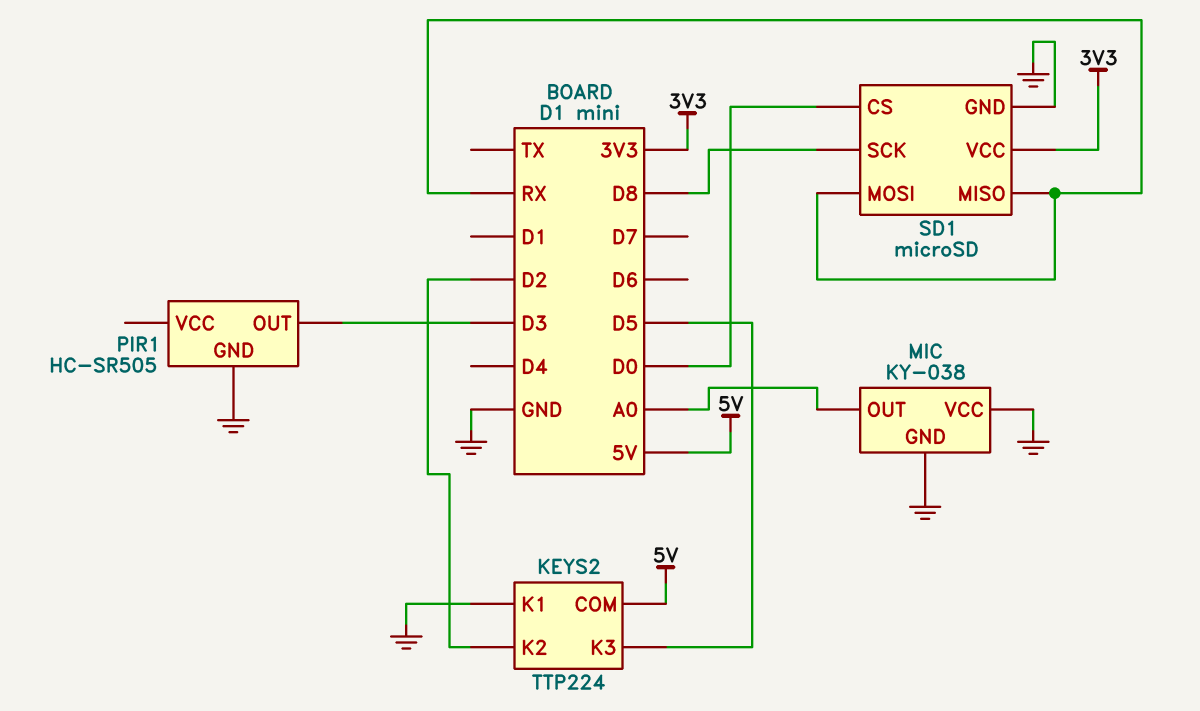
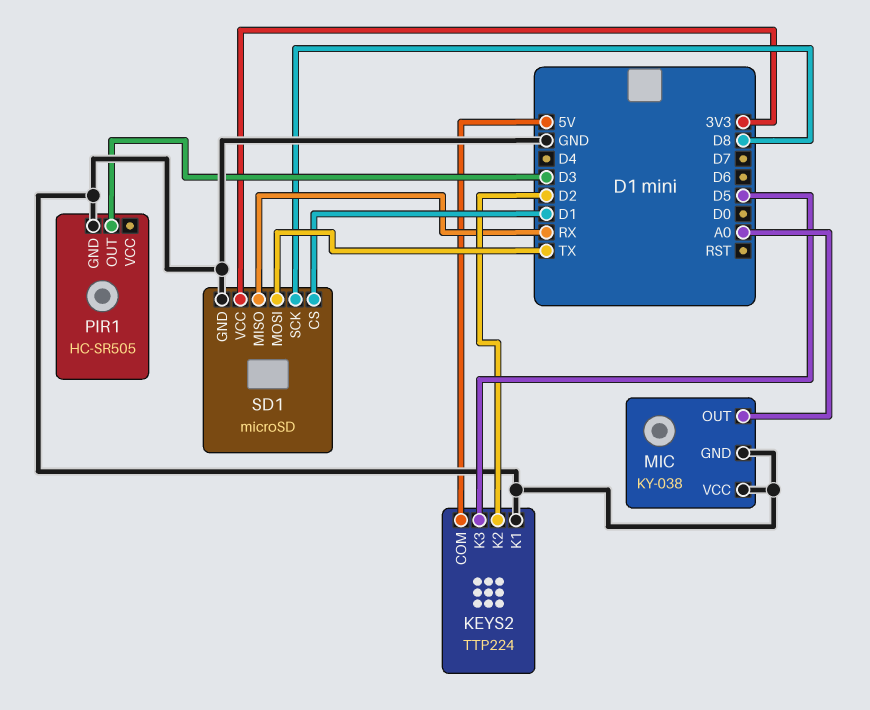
SD1 pin CS: D0 -> D1
SD1 pin MOSI: RX -> TX

